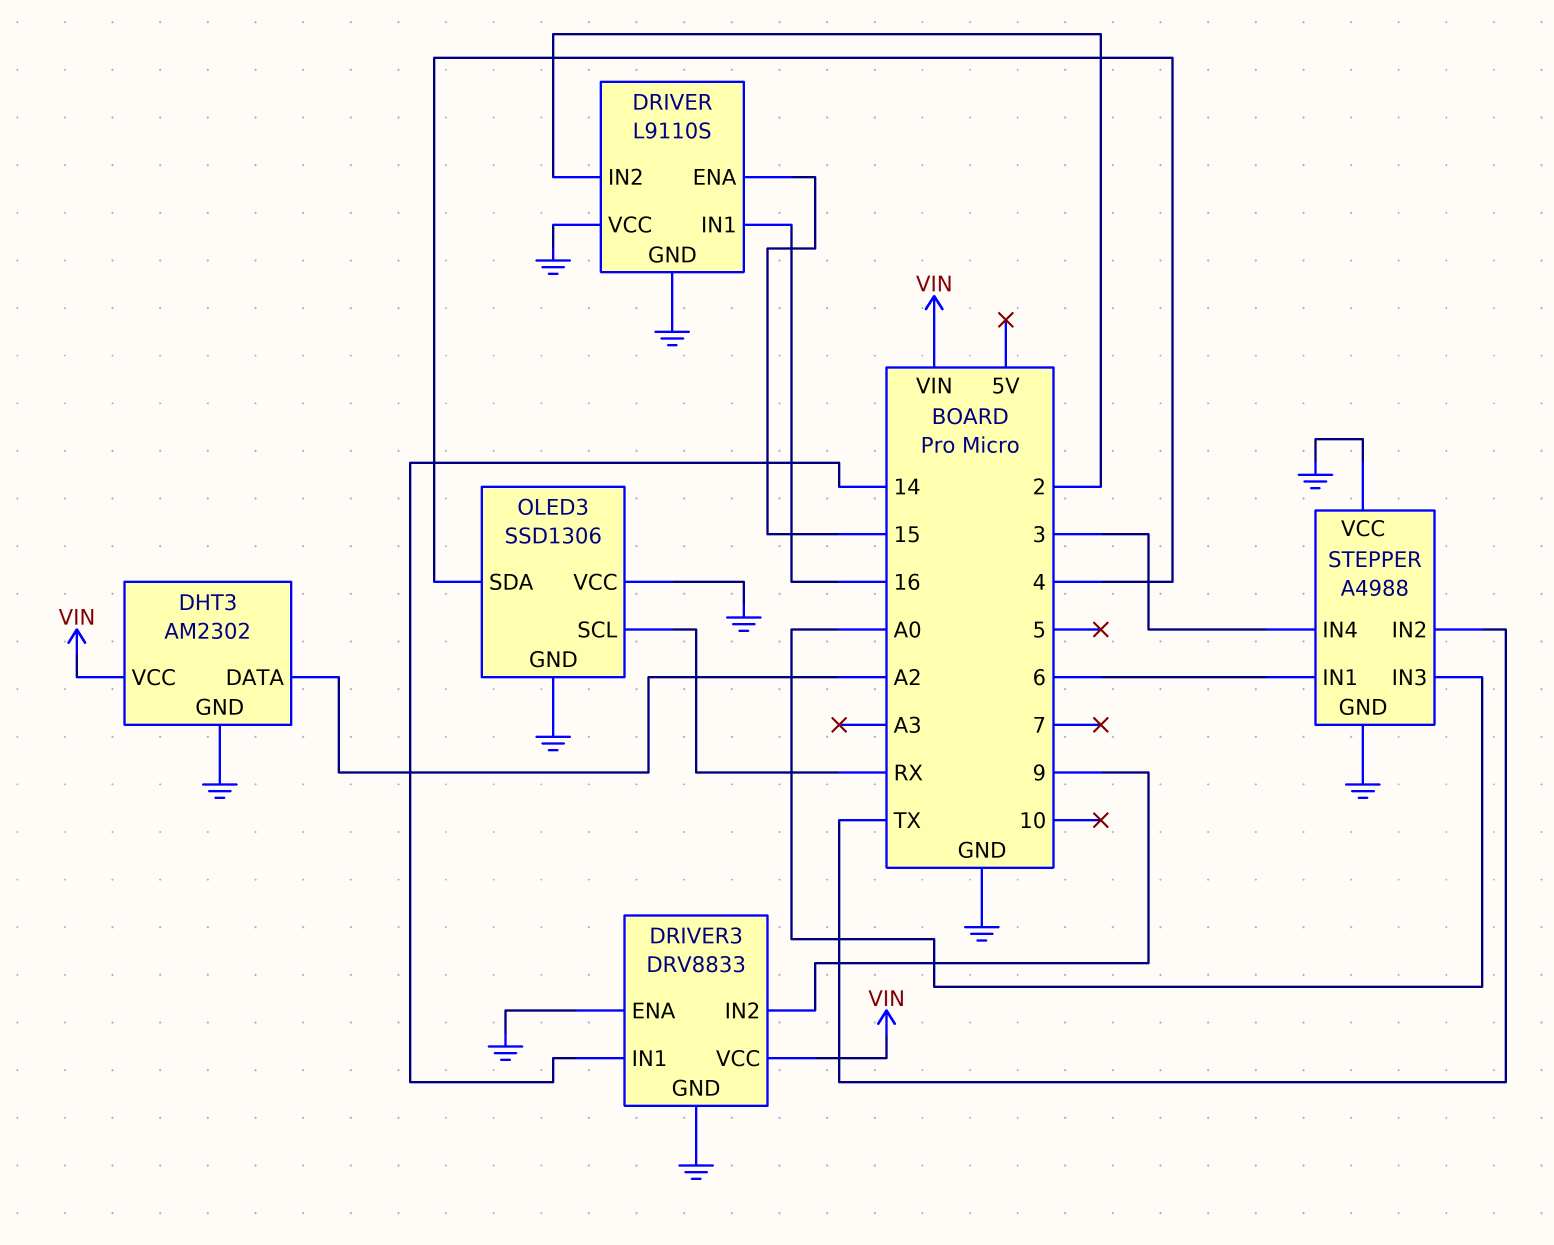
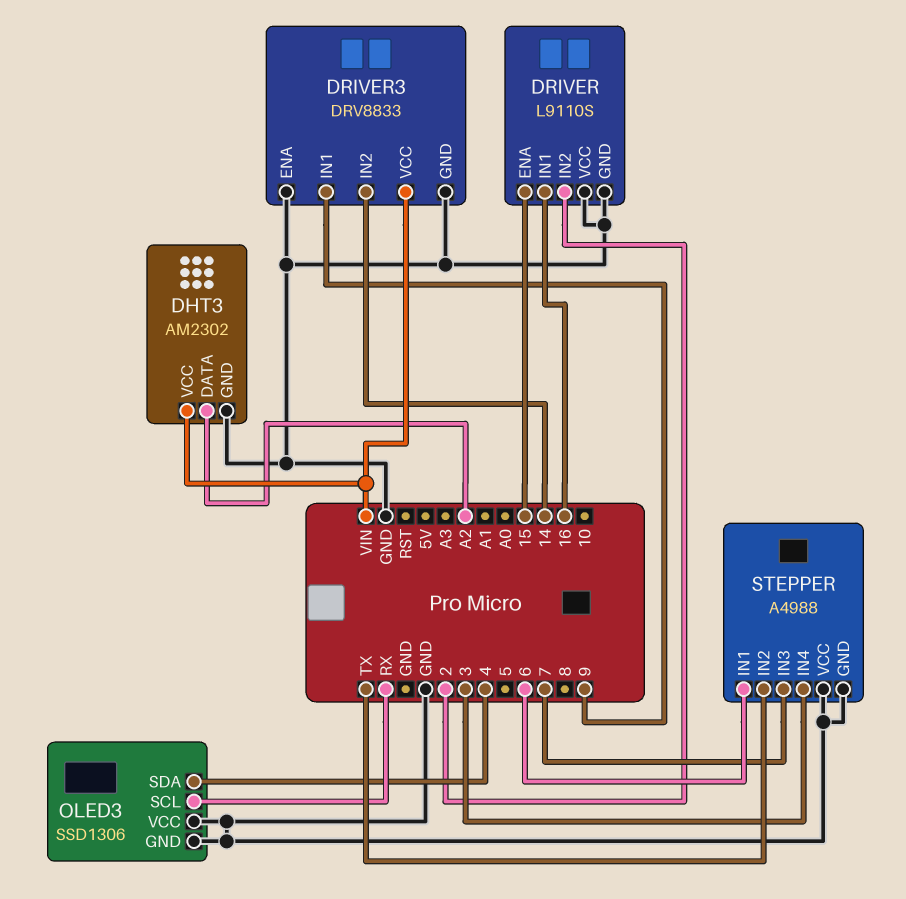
DRIVER3 pin IN1: 14 -> 9
DRIVER3 pin IN2: 9 -> 14
STEPPER pin IN3: A0 -> 7

